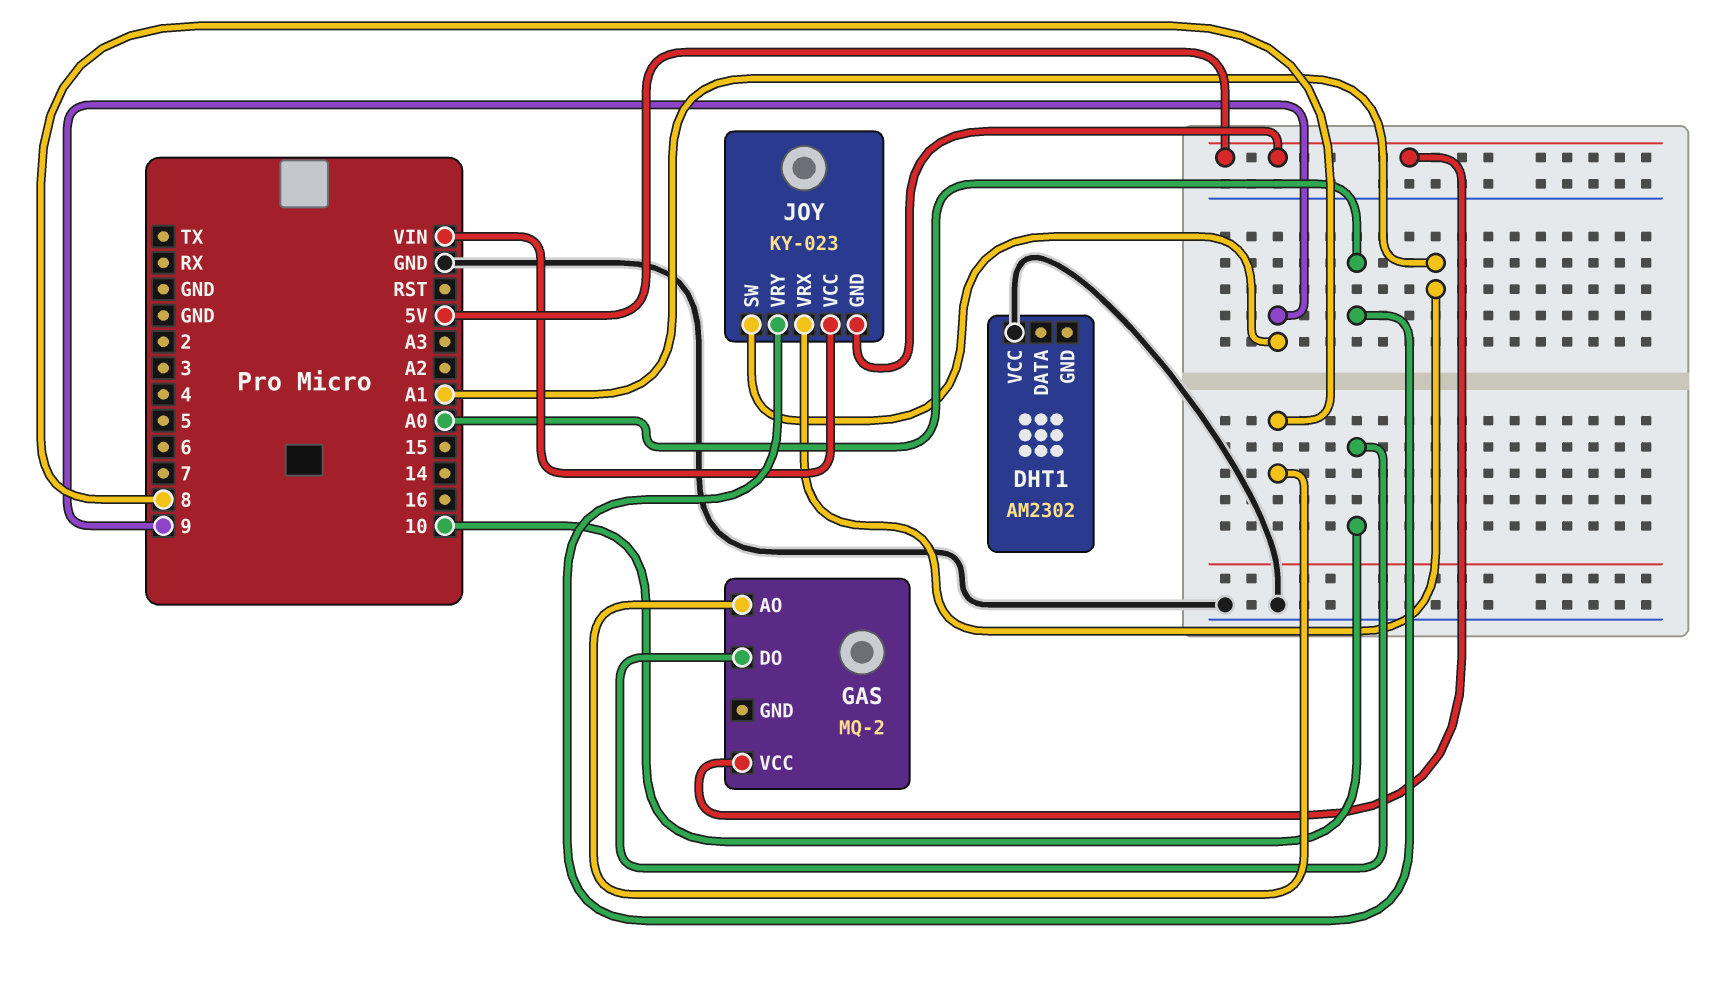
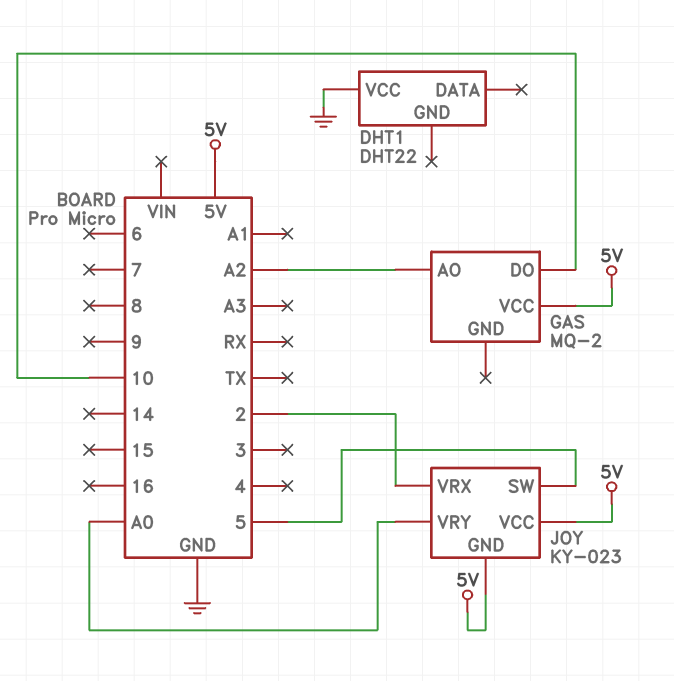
DHT1: AM2302 -> DHT22
GAS pin AO: 8 -> A2
JOY pin SW: 9 -> 5
JOY pin VCC: VIN -> 5V
JOY pin VRX: A1 -> 2

